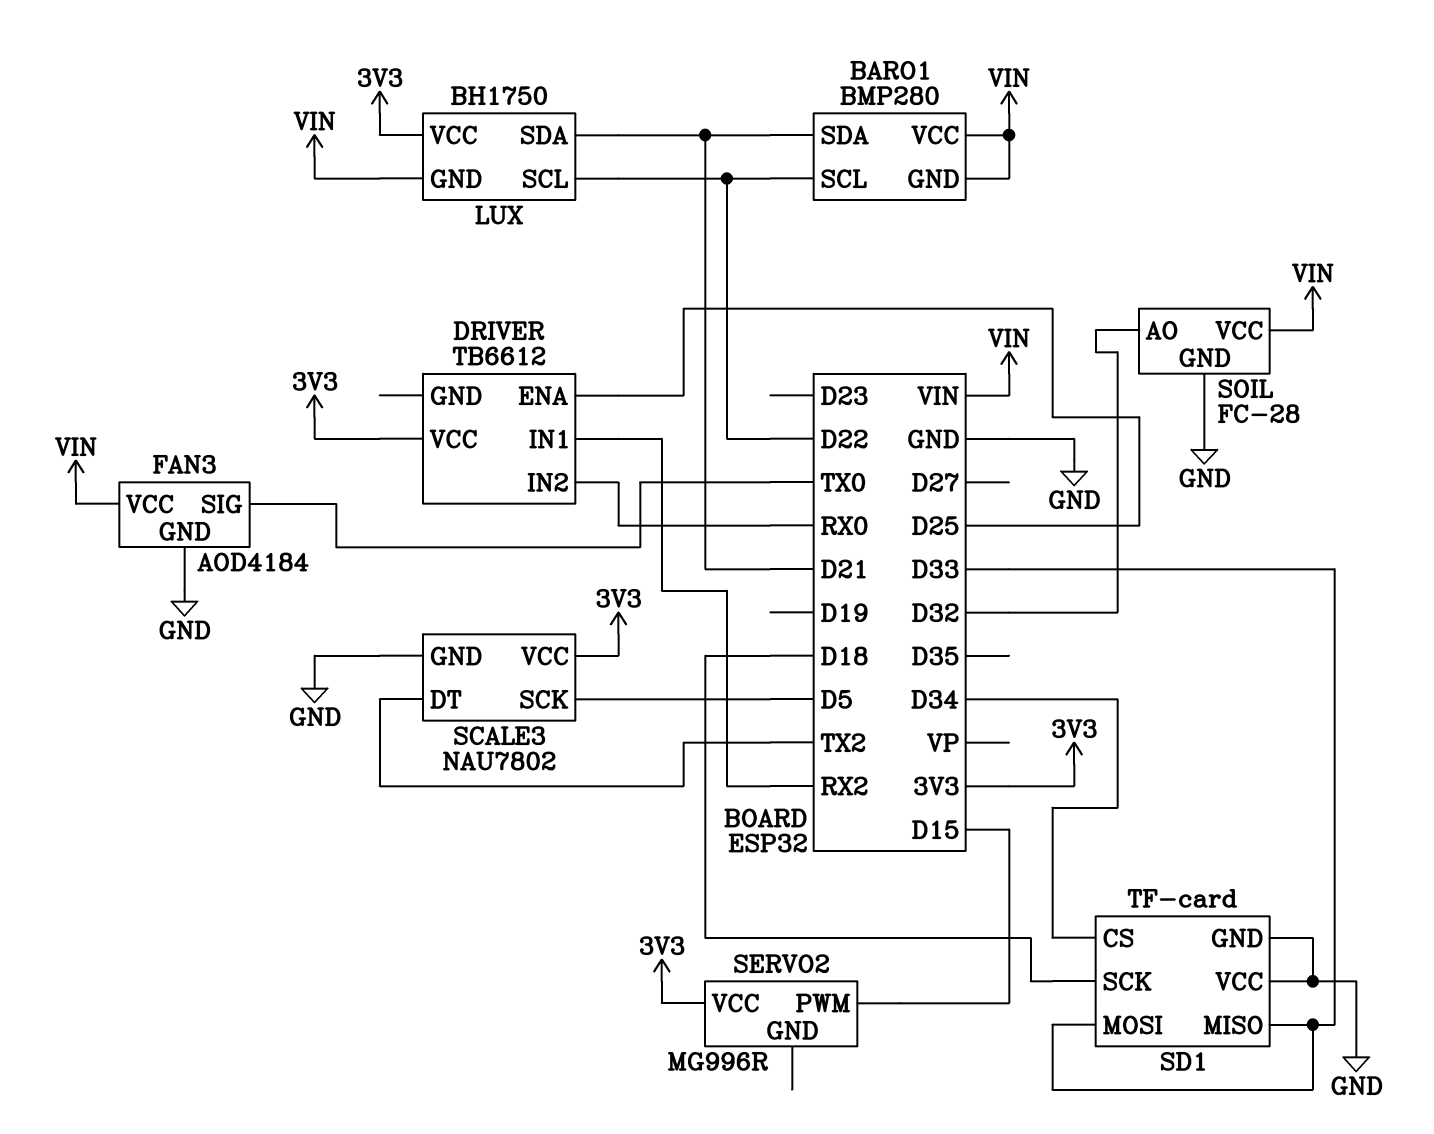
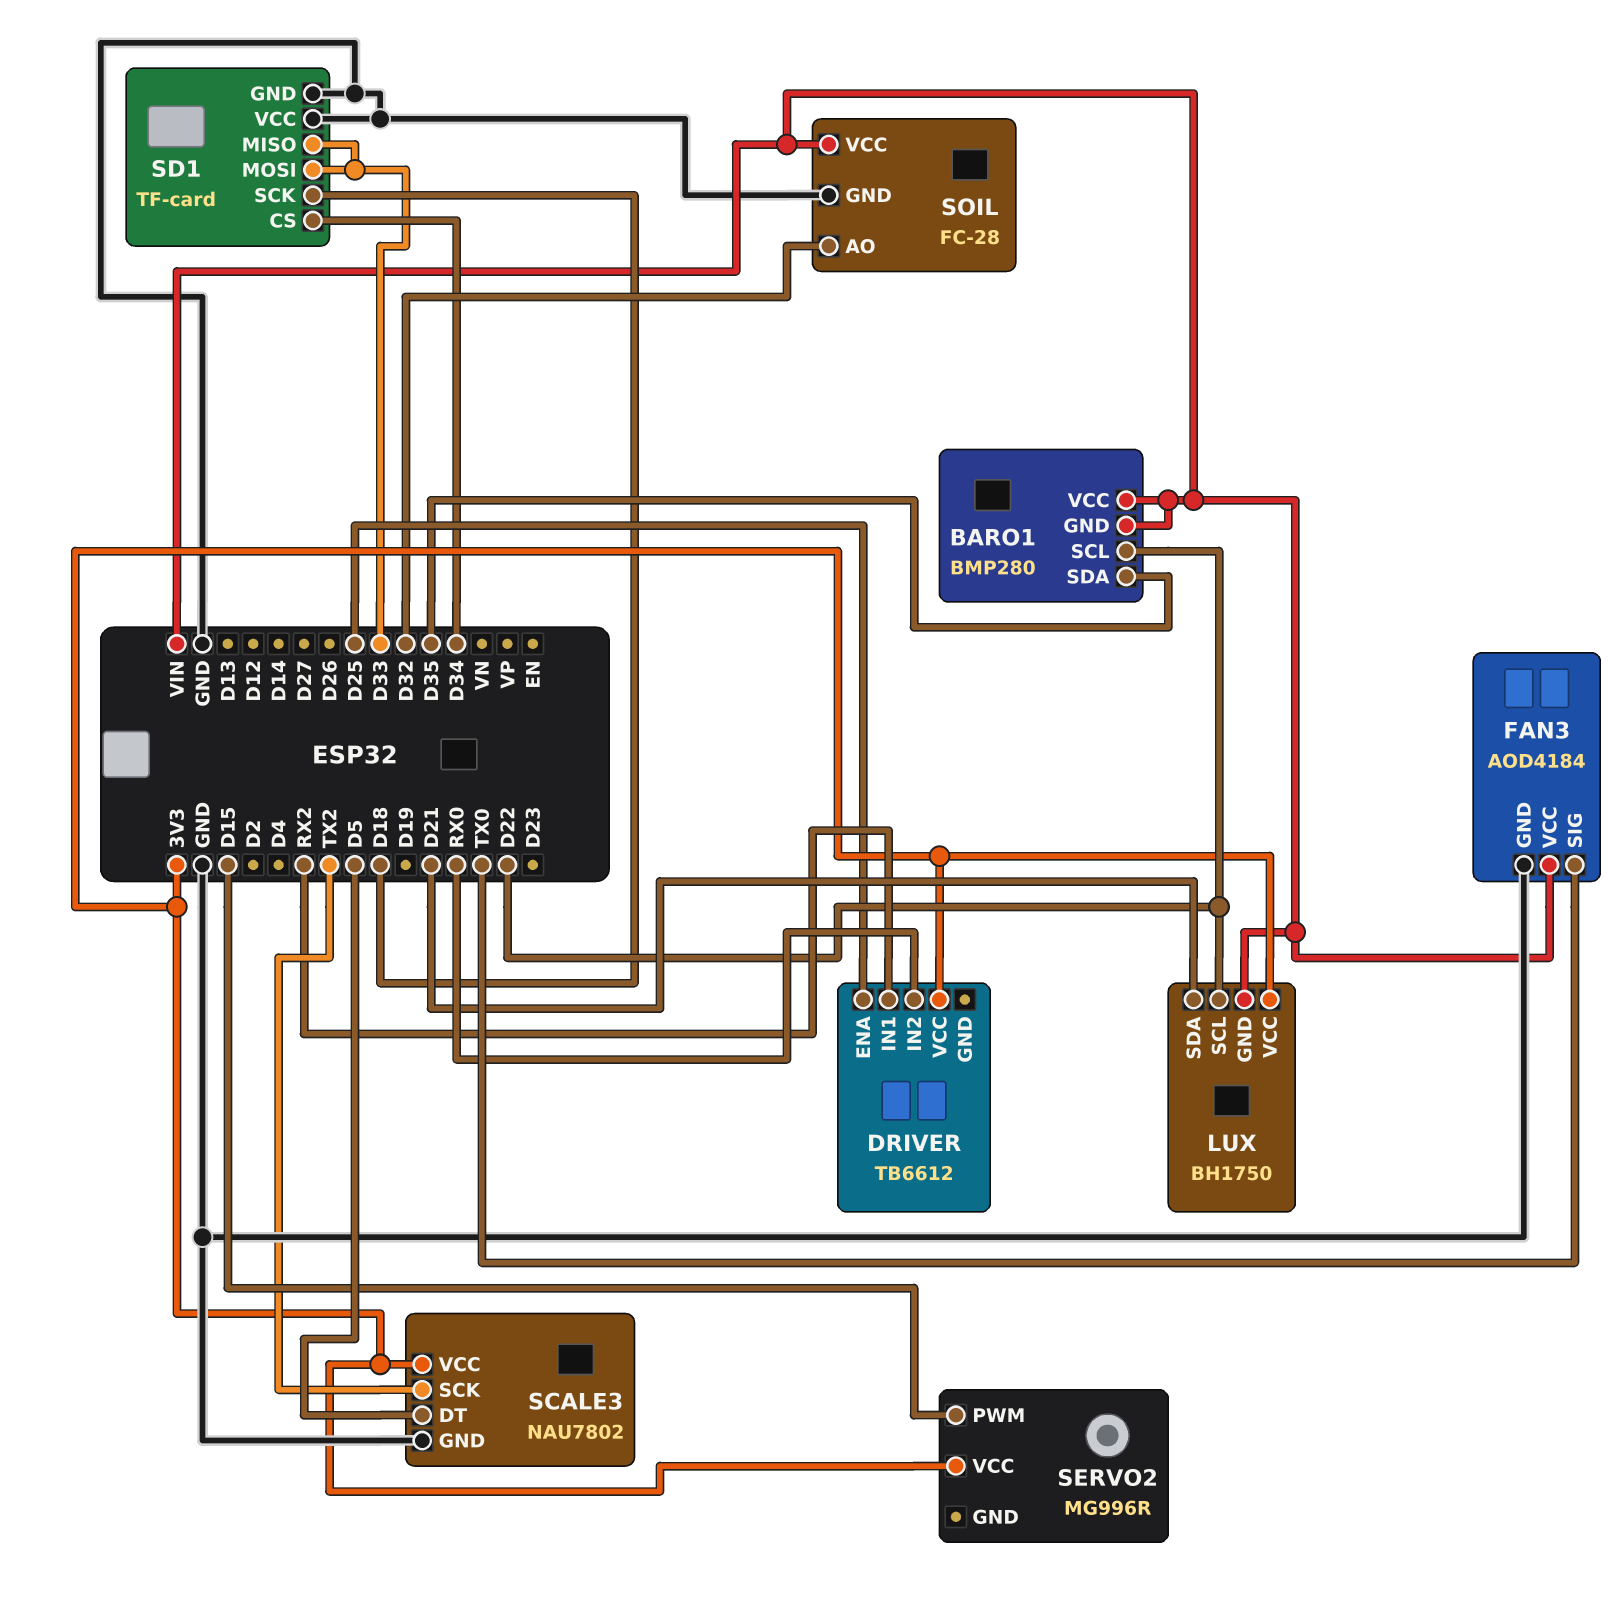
BARO1 pin SDA: D21 -> D35
SCALE3 pin DT: TX2 -> D5
SCALE3 pin SCK: D5 -> TX2

